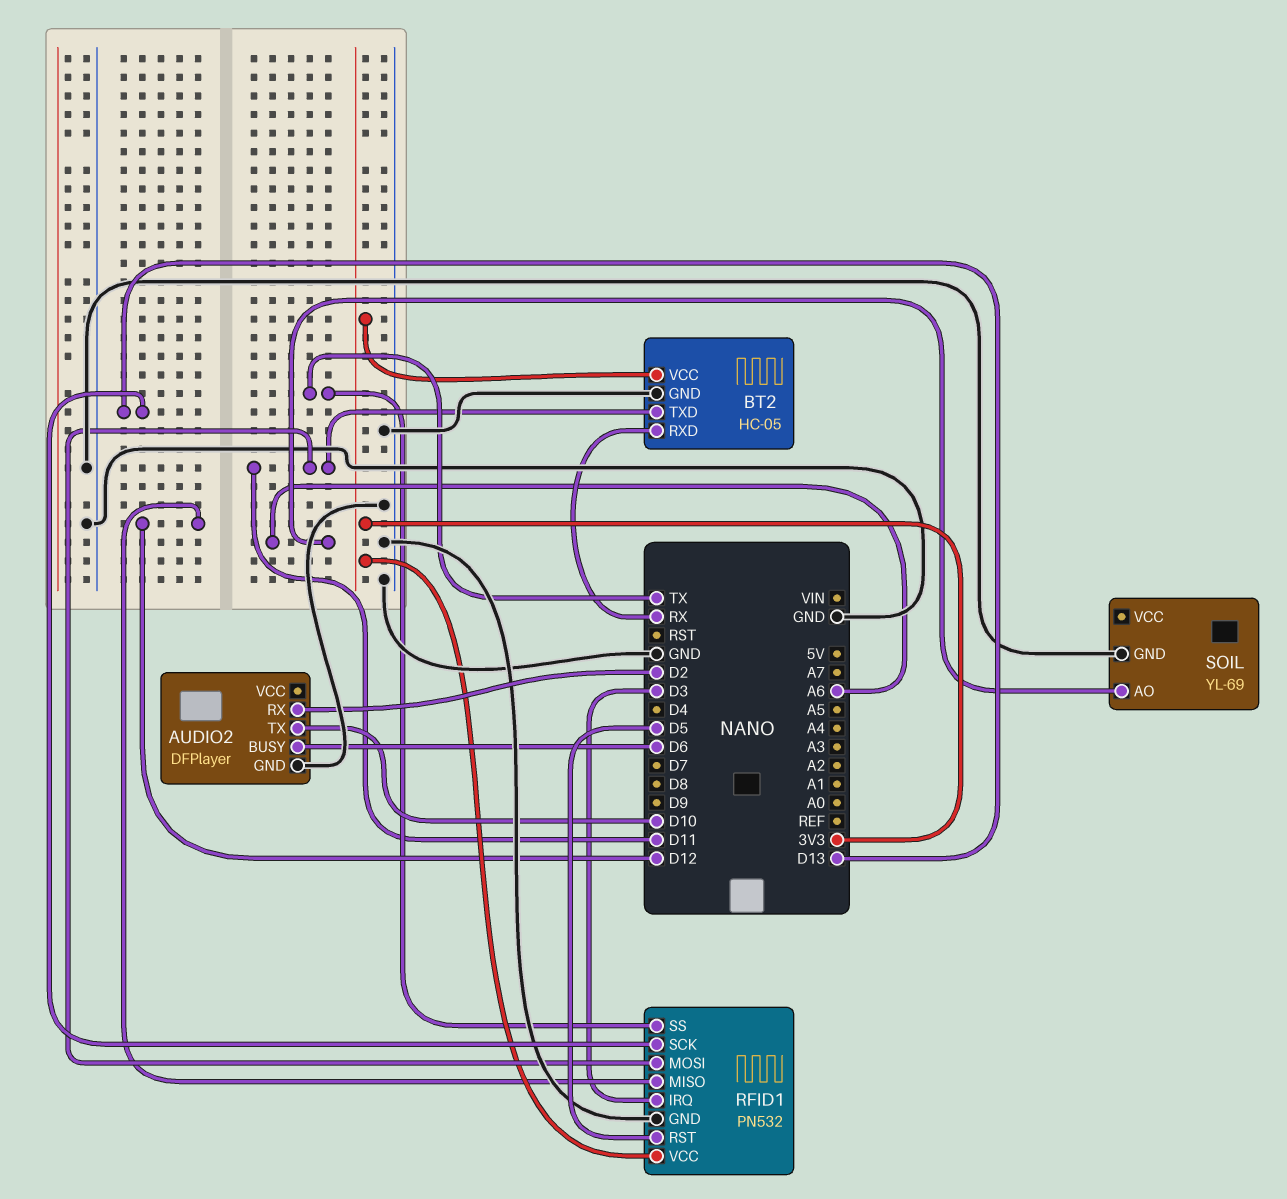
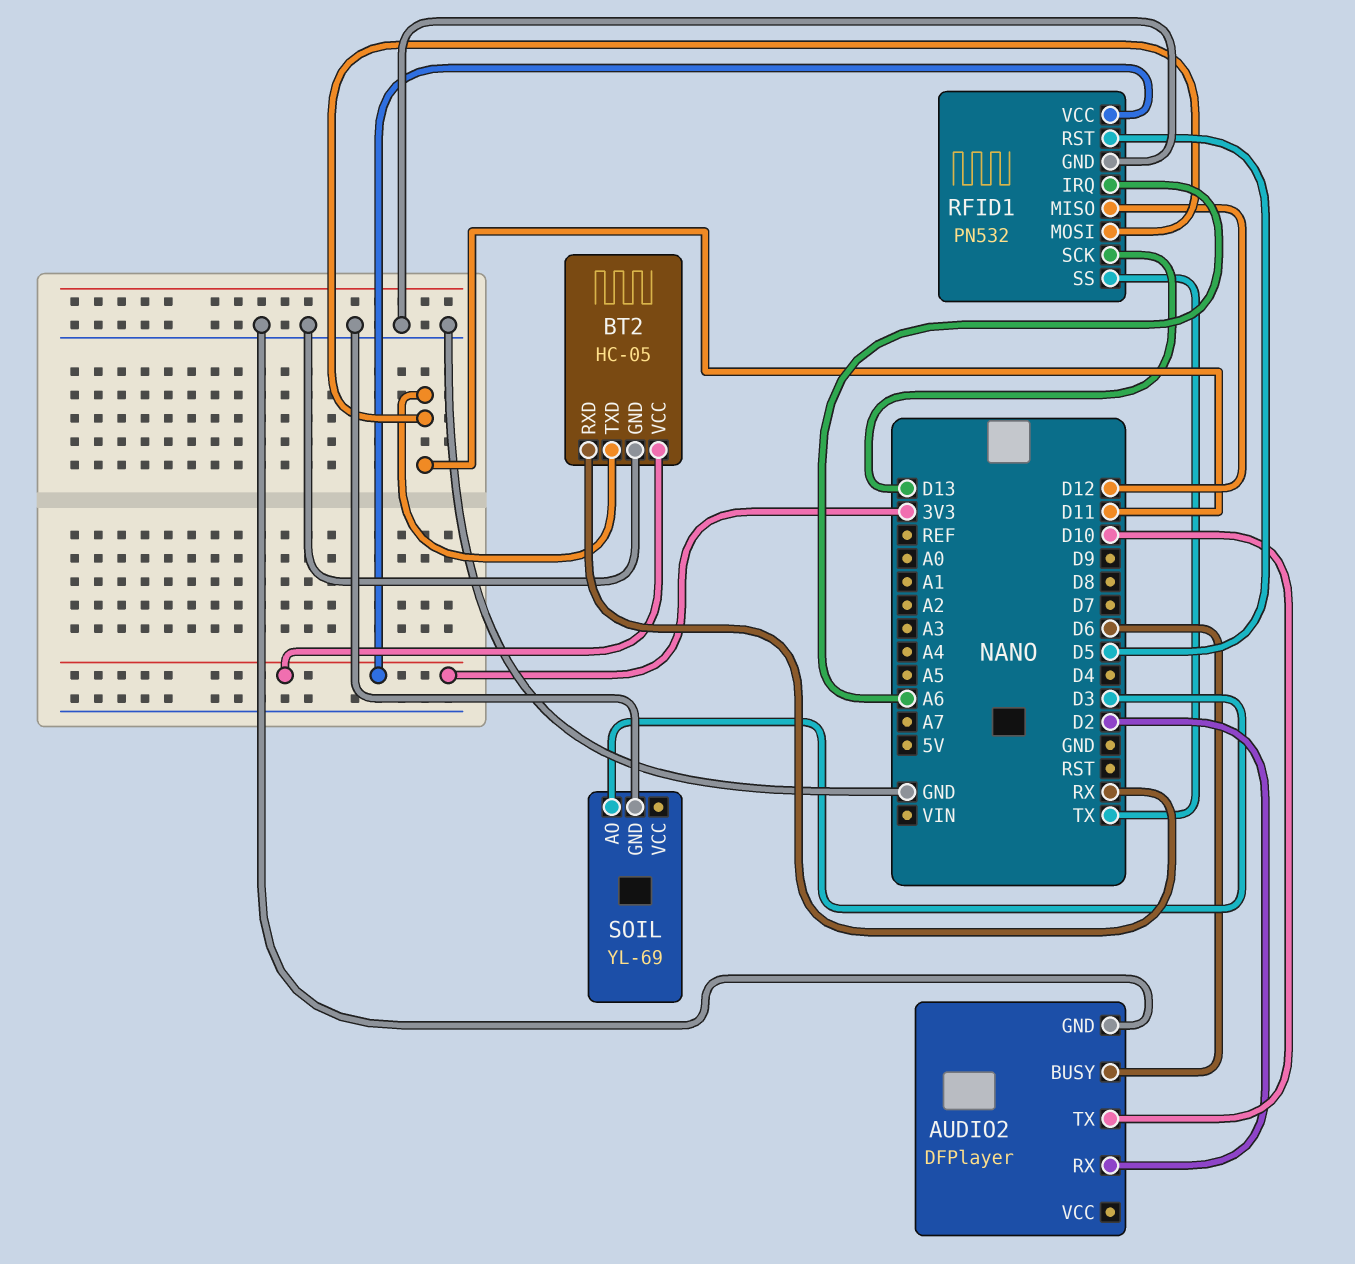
RFID1 pin IRQ: D3 -> A6
SOIL pin AO: A6 -> D3

